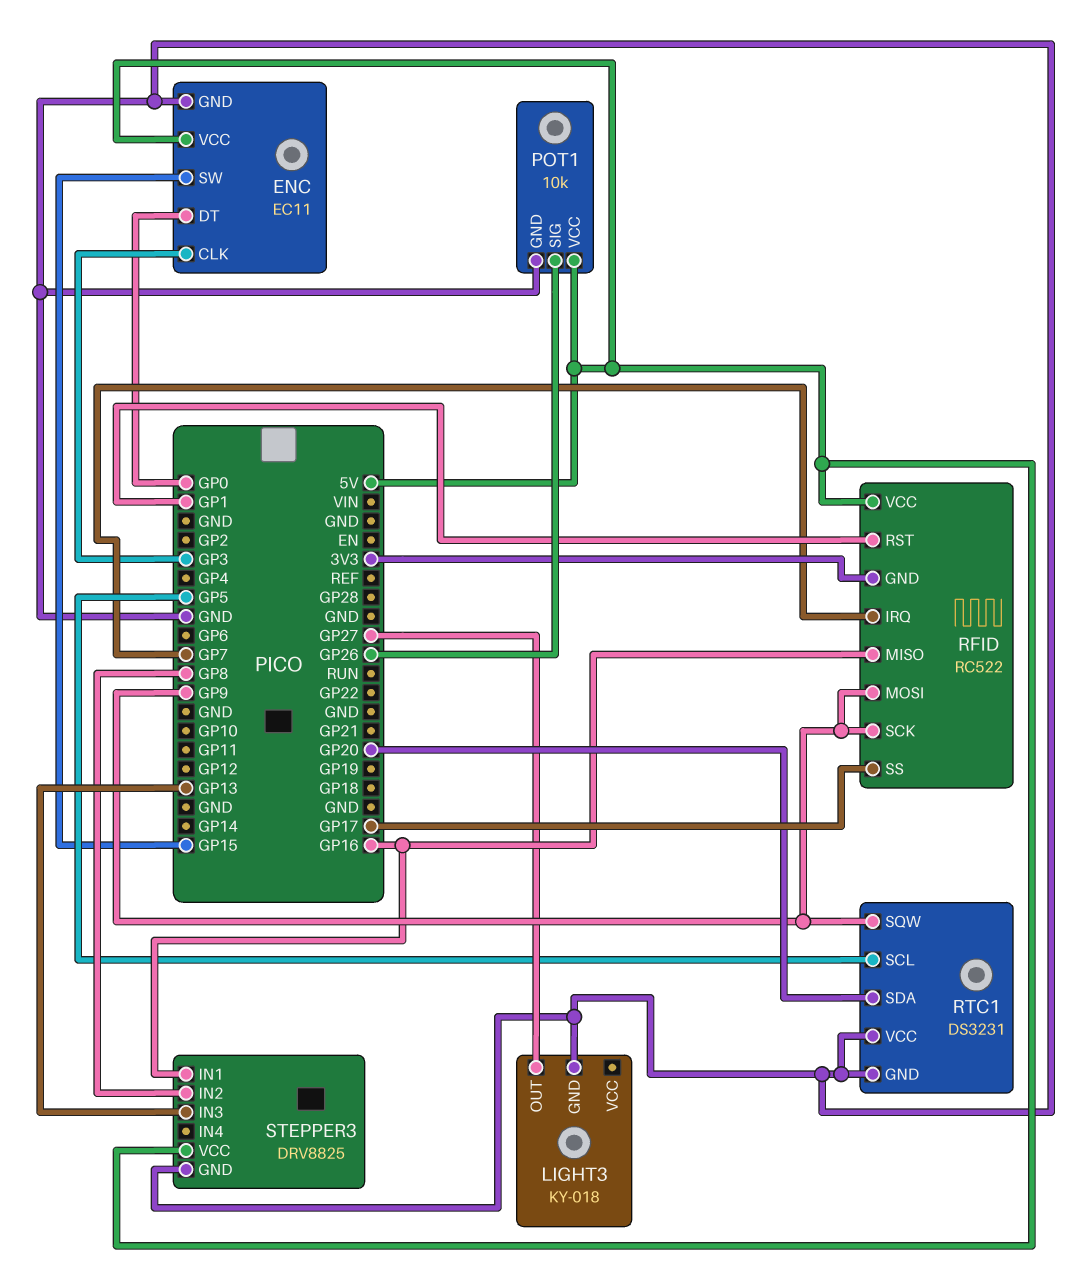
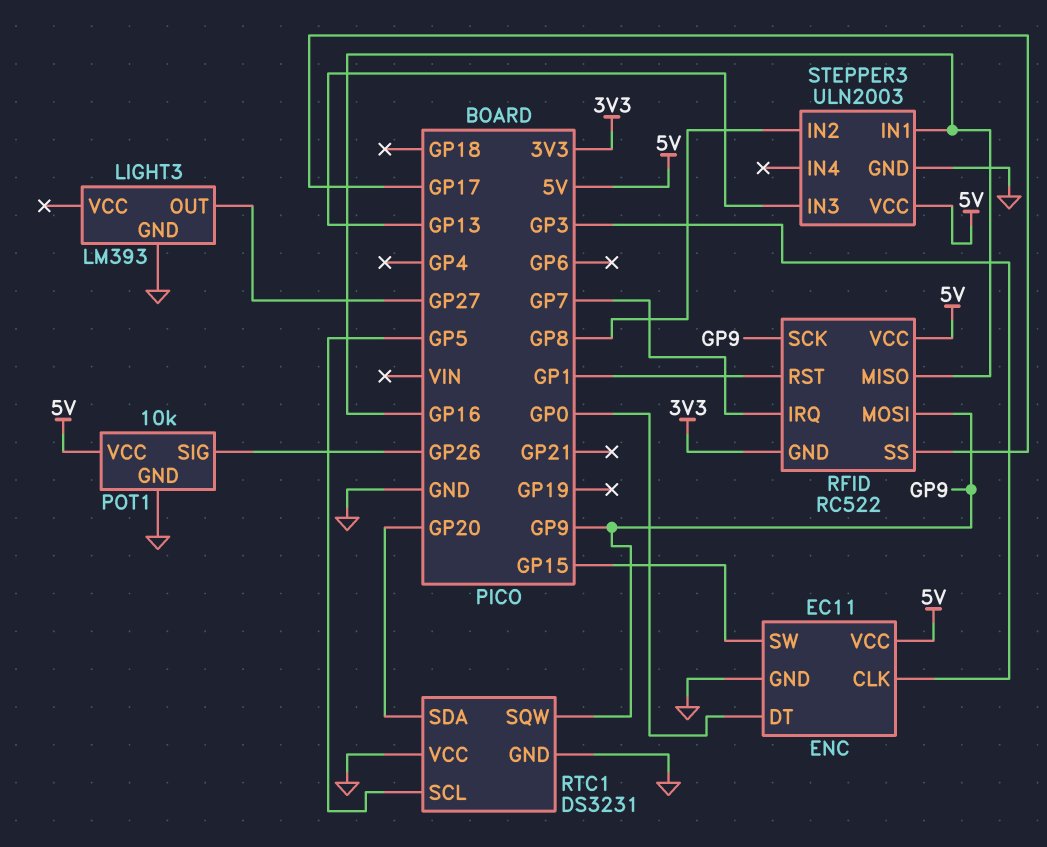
LIGHT3: KY-018 -> LM393
STEPPER3: DRV8825 -> ULN2003

